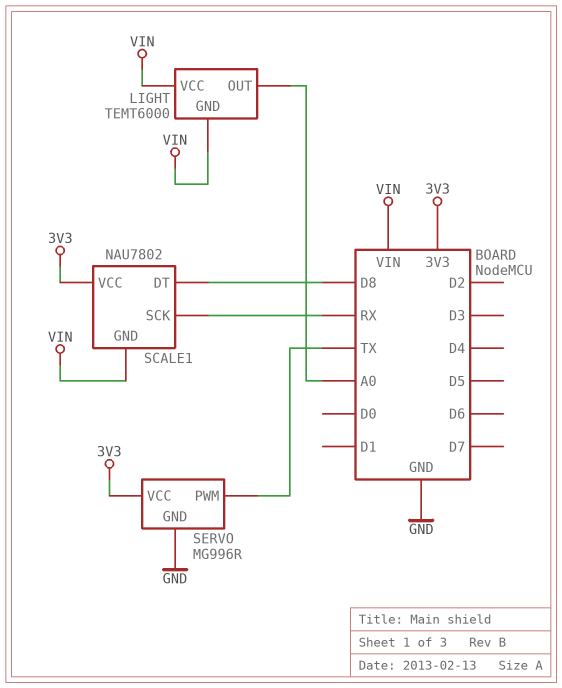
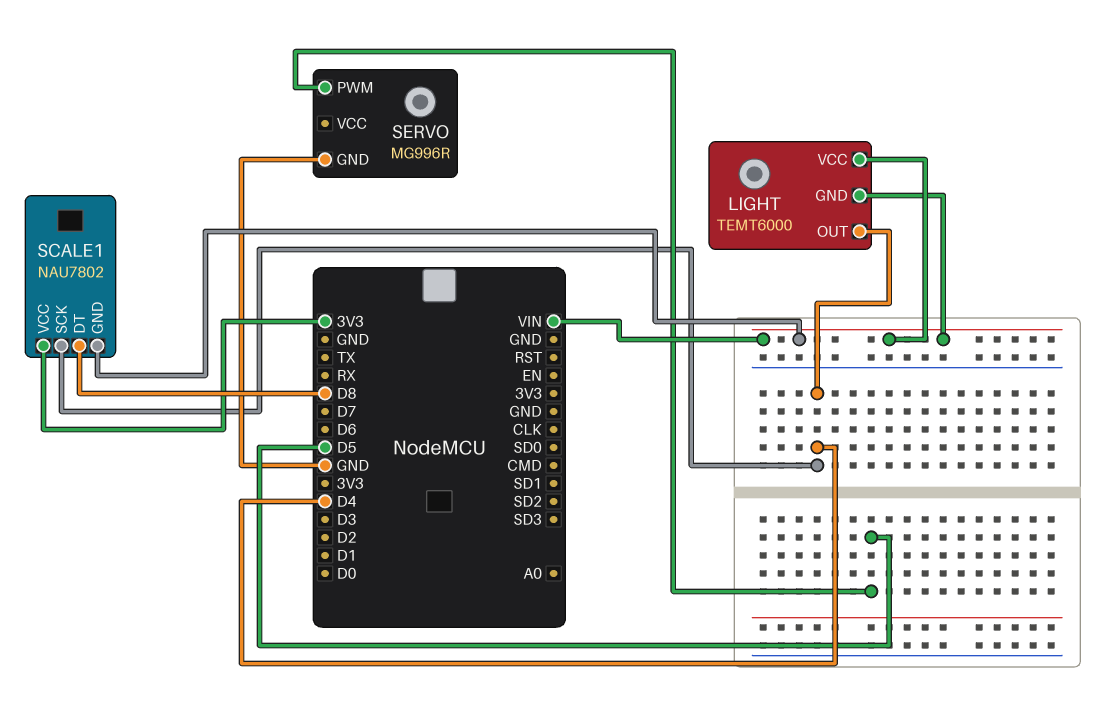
LIGHT pin OUT: A0 -> D4
SCALE1 pin SCK: RX -> D4
SERVO pin PWM: TX -> D5
SERVO pin VCC: 3V3 -> none

